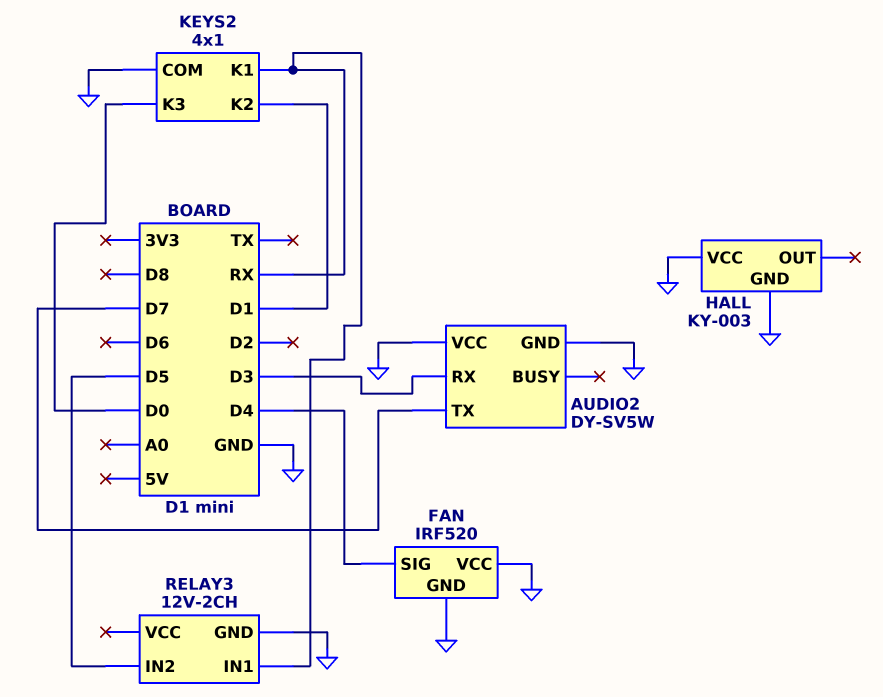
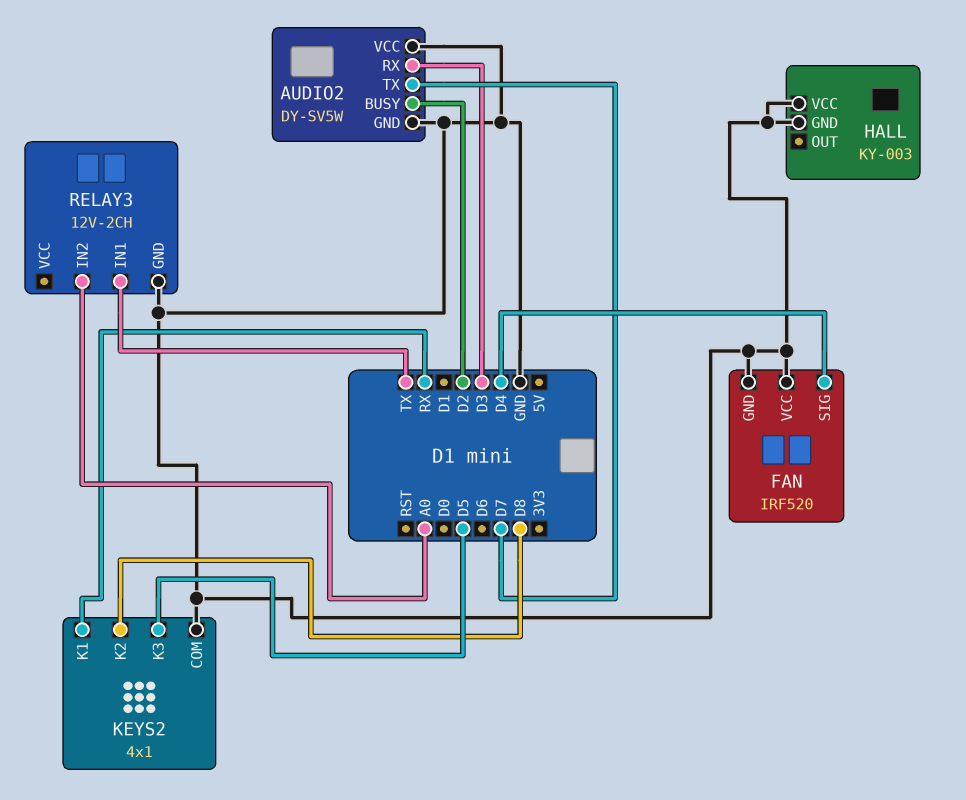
AUDIO2 pin BUSY: none -> D2
KEYS2 pin K2: D1 -> D8
KEYS2 pin K3: D0 -> D5
RELAY3 pin IN1: RX -> TX
RELAY3 pin IN2: D5 -> A0

